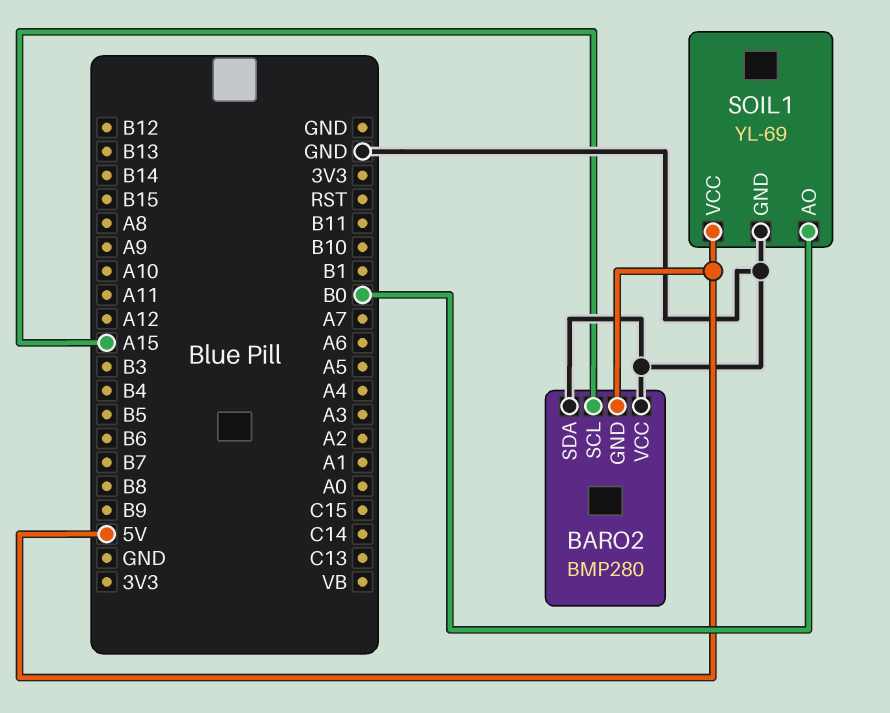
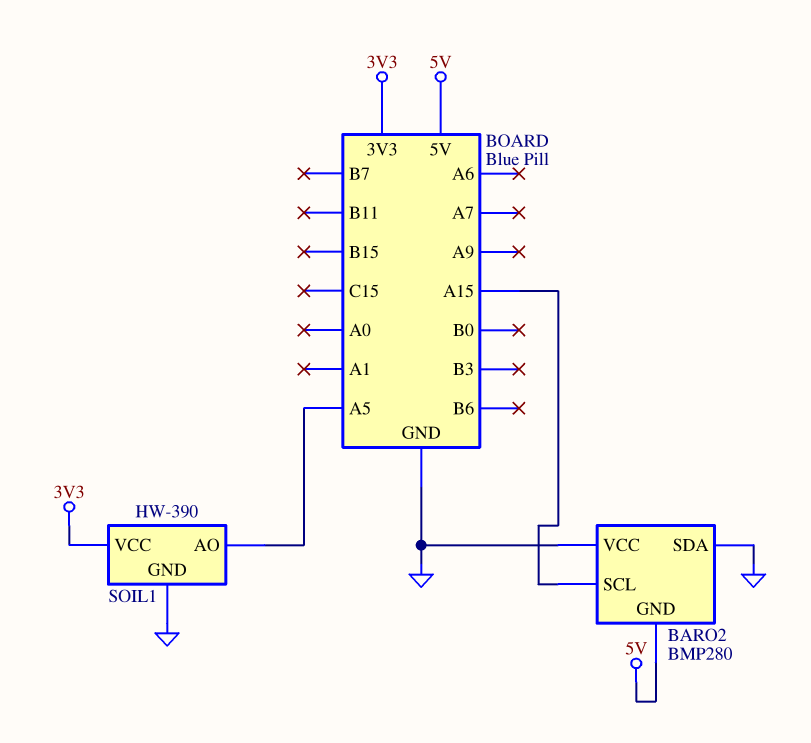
SOIL1: YL-69 -> HW-390
SOIL1 pin AO: B0 -> A5
SOIL1 pin VCC: 5V -> 3V3

